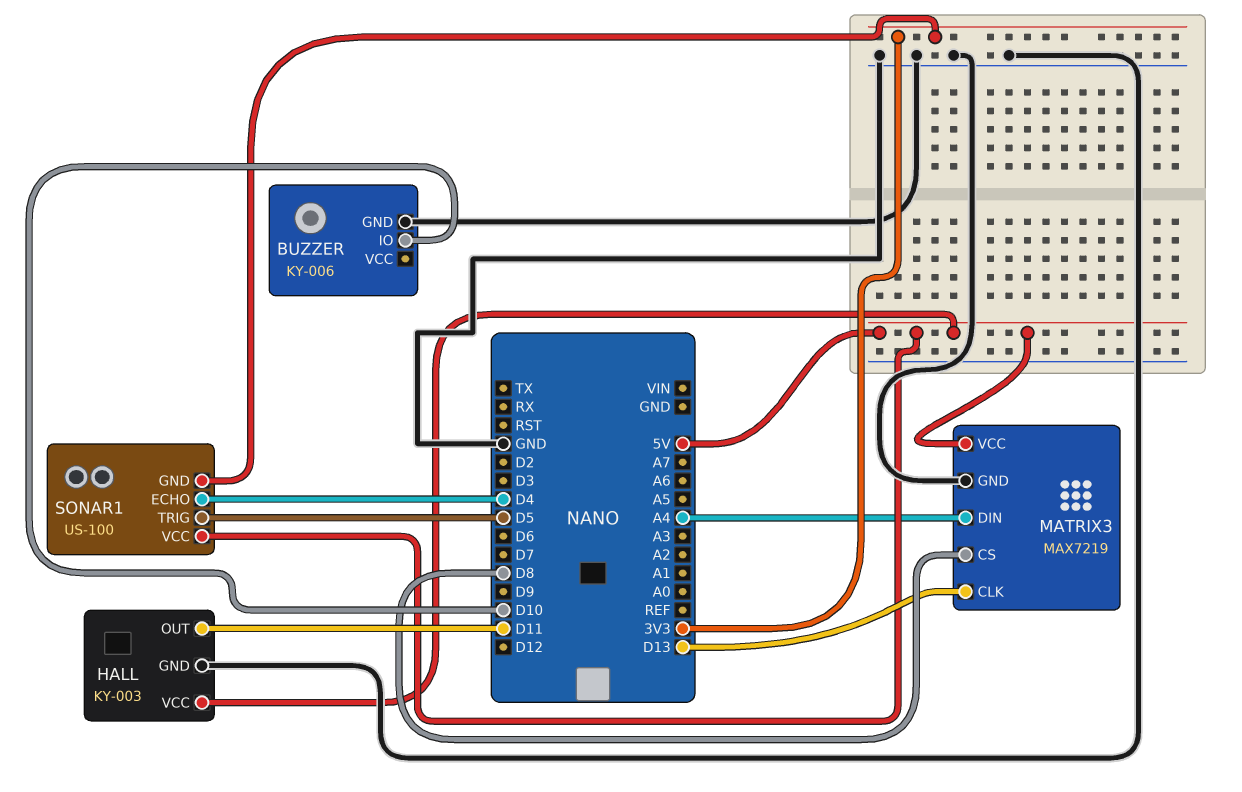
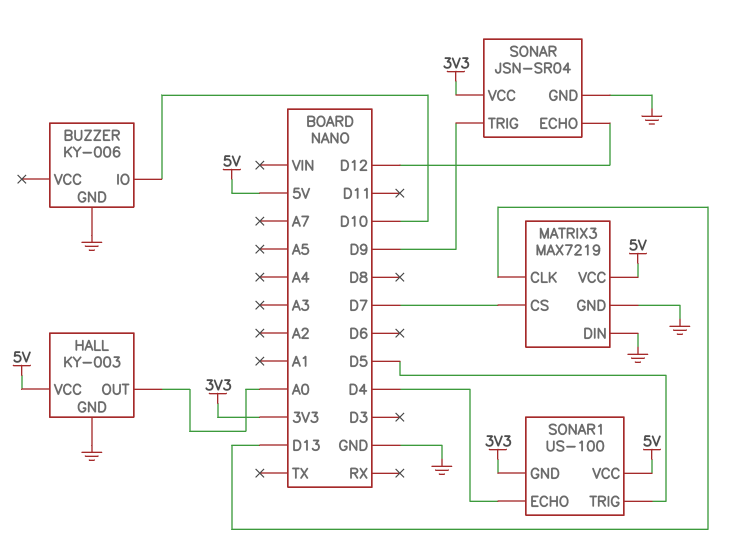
HALL pin OUT: D11 -> A0
MATRIX3 pin CS: D8 -> D7
MATRIX3 pin DIN: A4 -> GND
SONAR: none -> JSN-SR04
SONAR pin ECHO: none -> D12
SONAR pin GND: none -> GND
SONAR pin TRIG: none -> D9
SONAR pin VCC: none -> 3V3

